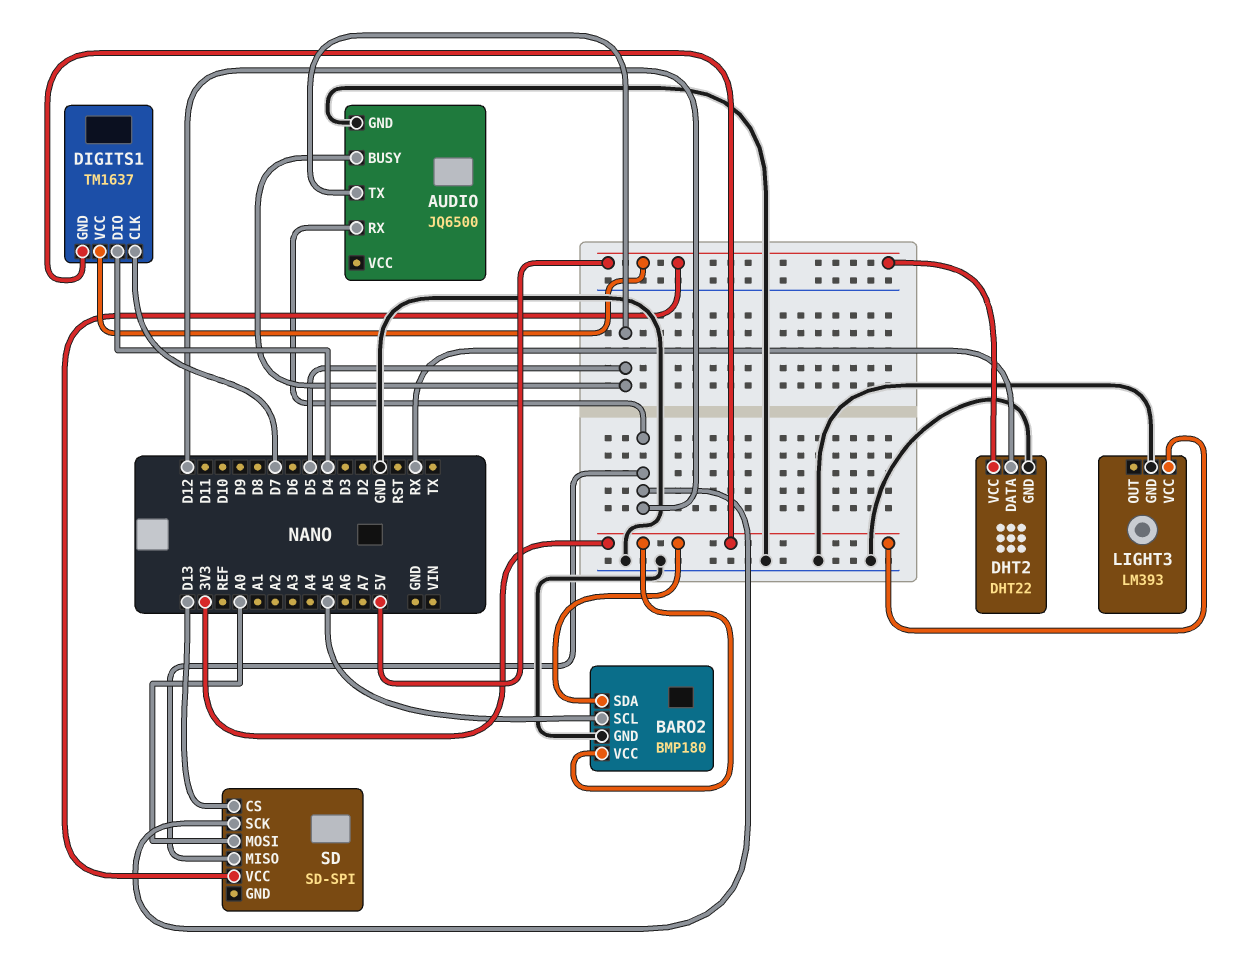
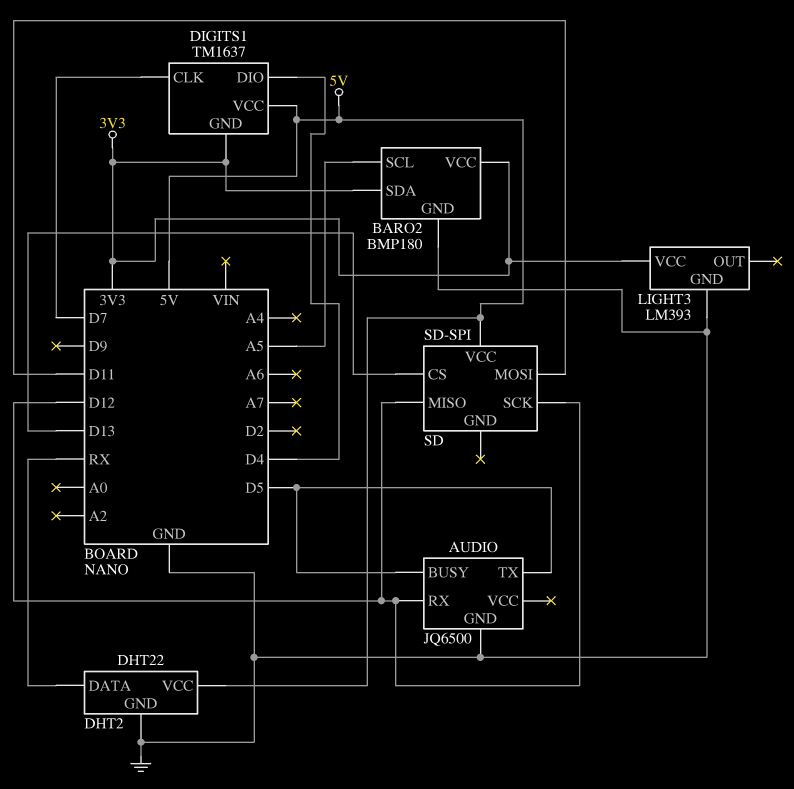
SD pin MOSI: A0 -> D11

